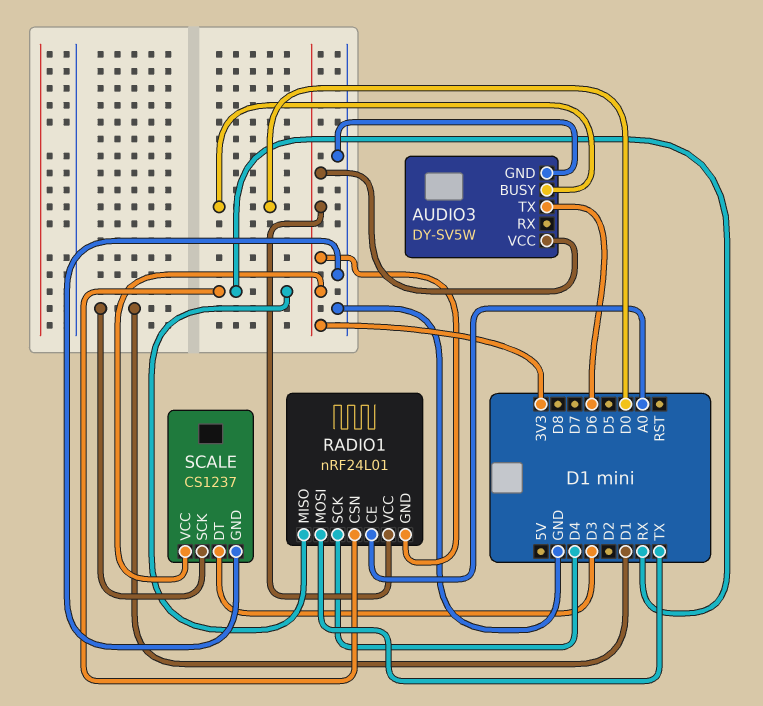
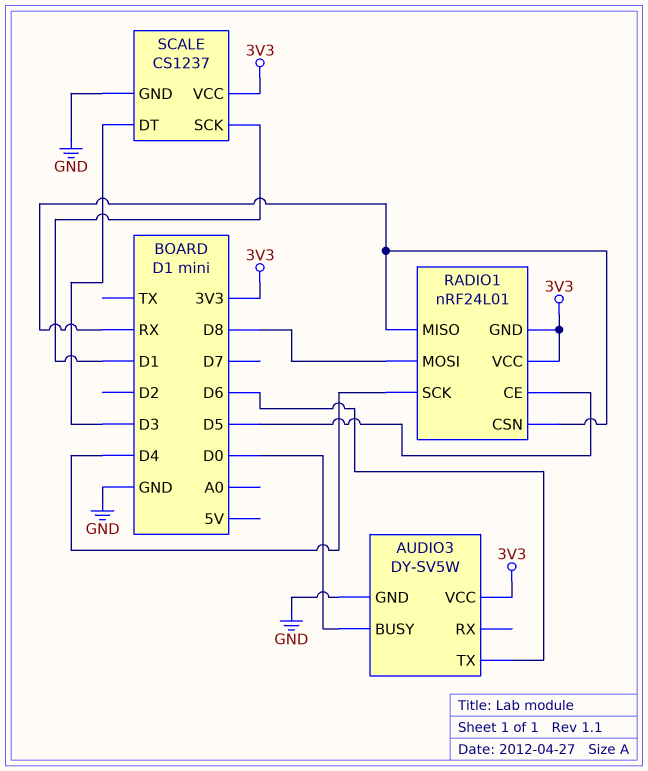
RADIO1 pin CE: A0 -> D5
RADIO1 pin MOSI: TX -> D8

